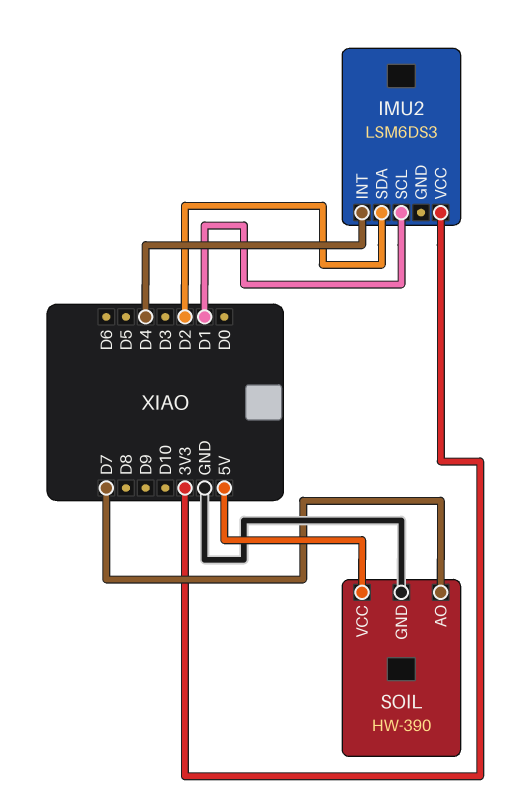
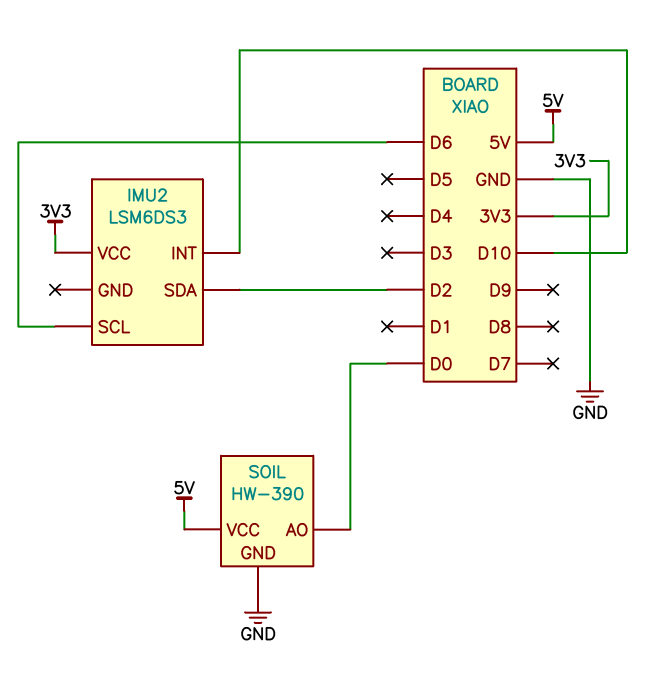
IMU2 pin INT: D4 -> D10
IMU2 pin SCL: D1 -> D6
SOIL pin AO: D7 -> D0

